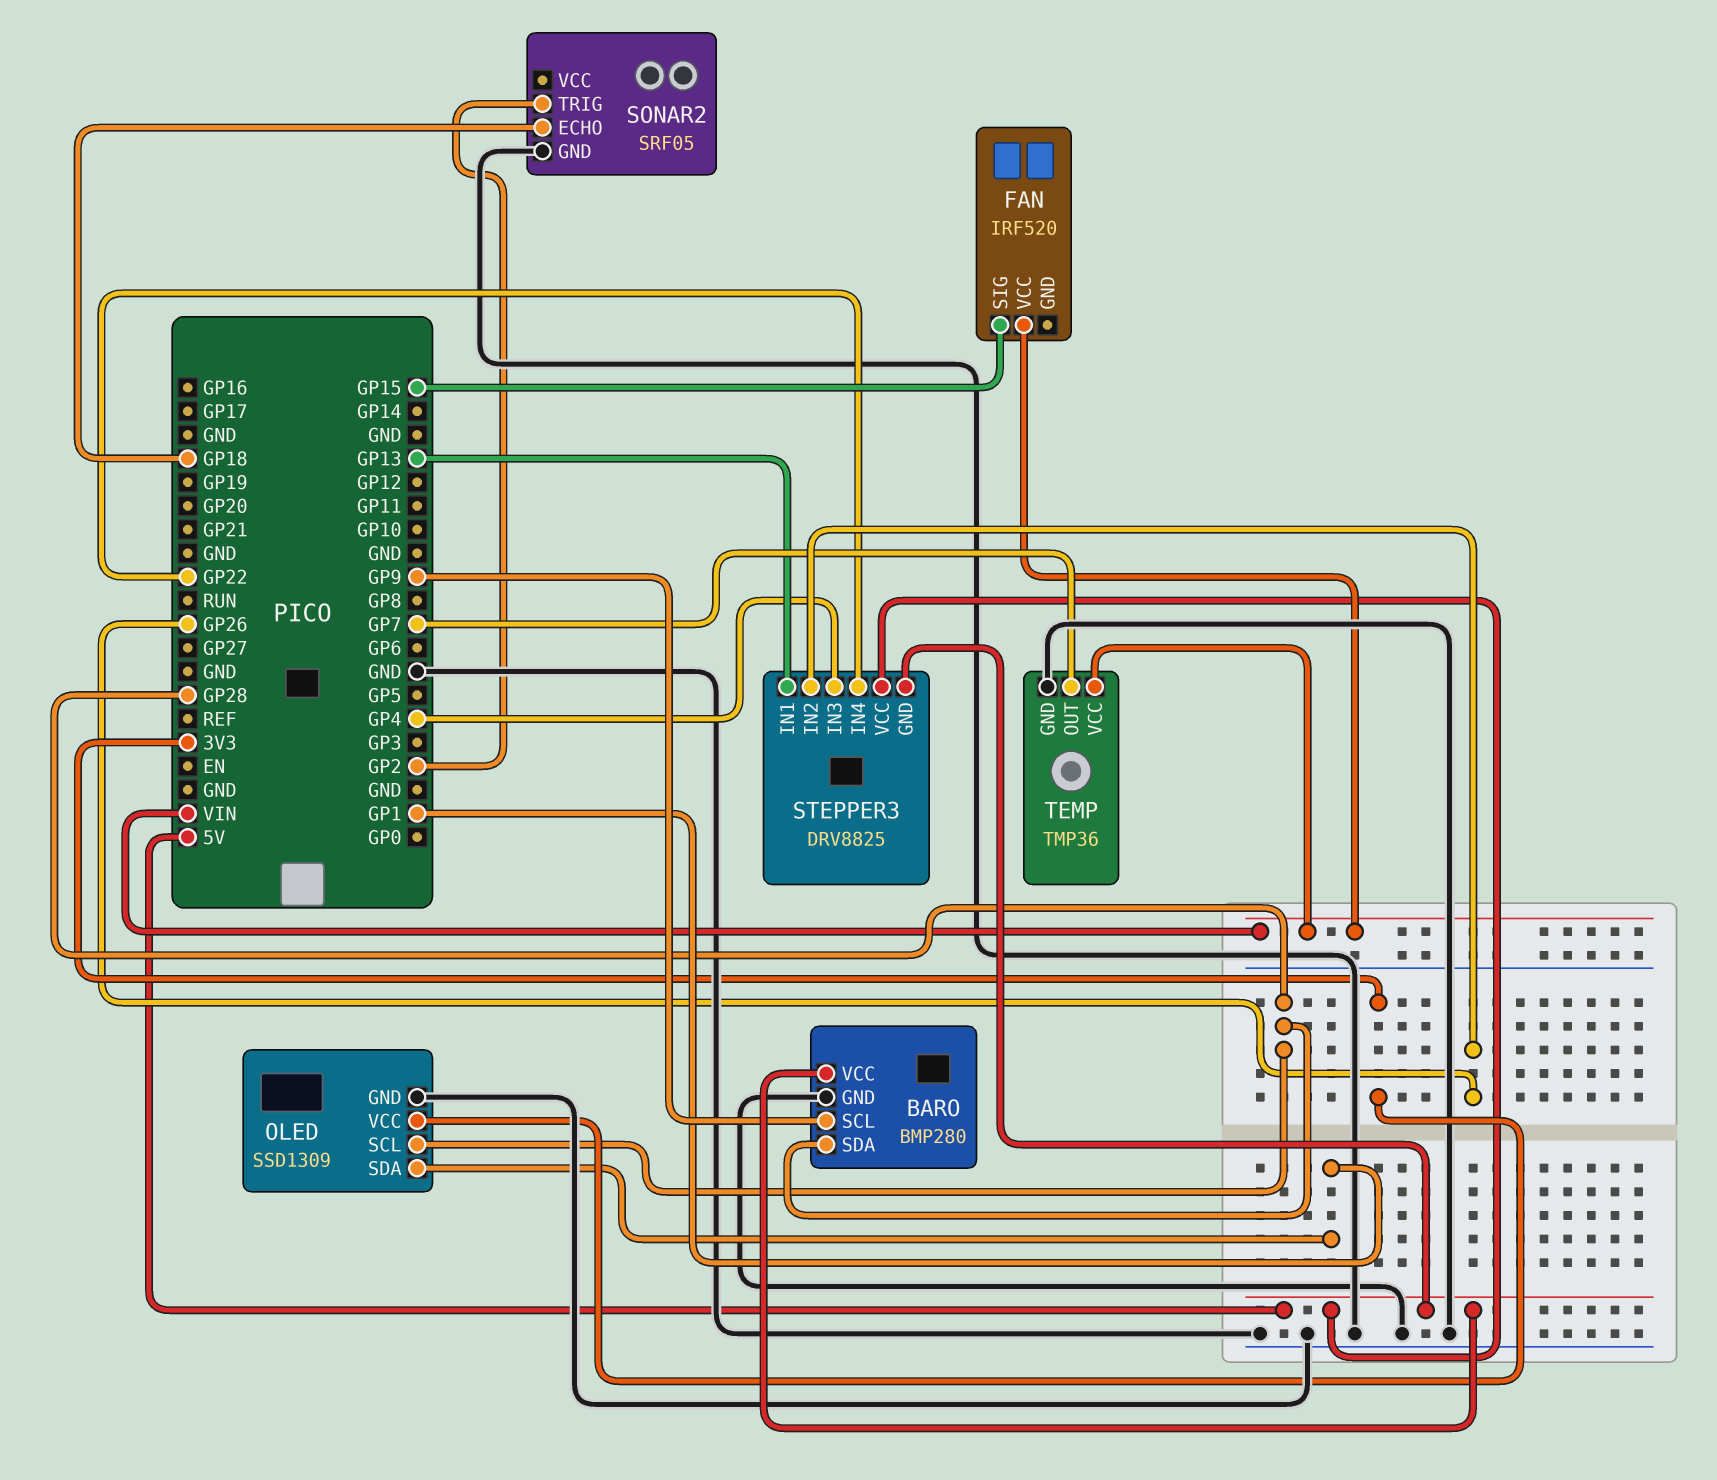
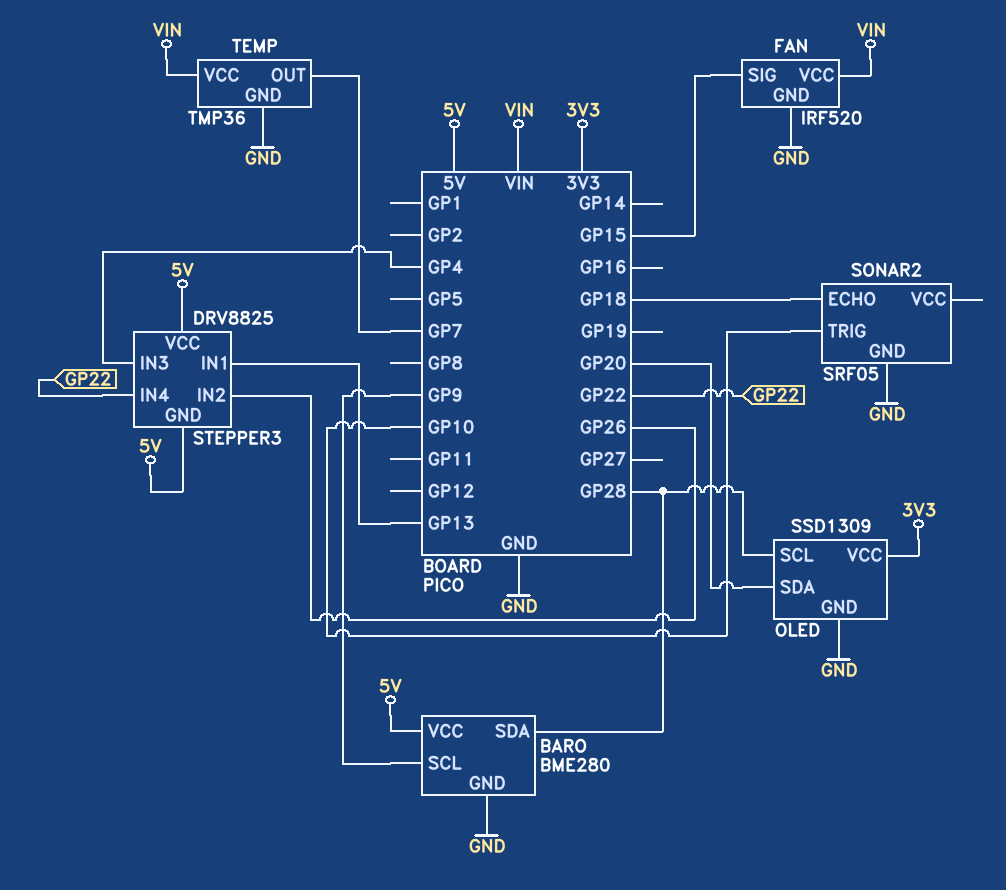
BARO: BMP280 -> BME280
FAN pin GND: none -> GND
OLED pin SDA: GP1 -> GP20
SONAR2 pin TRIG: GP2 -> GP10

